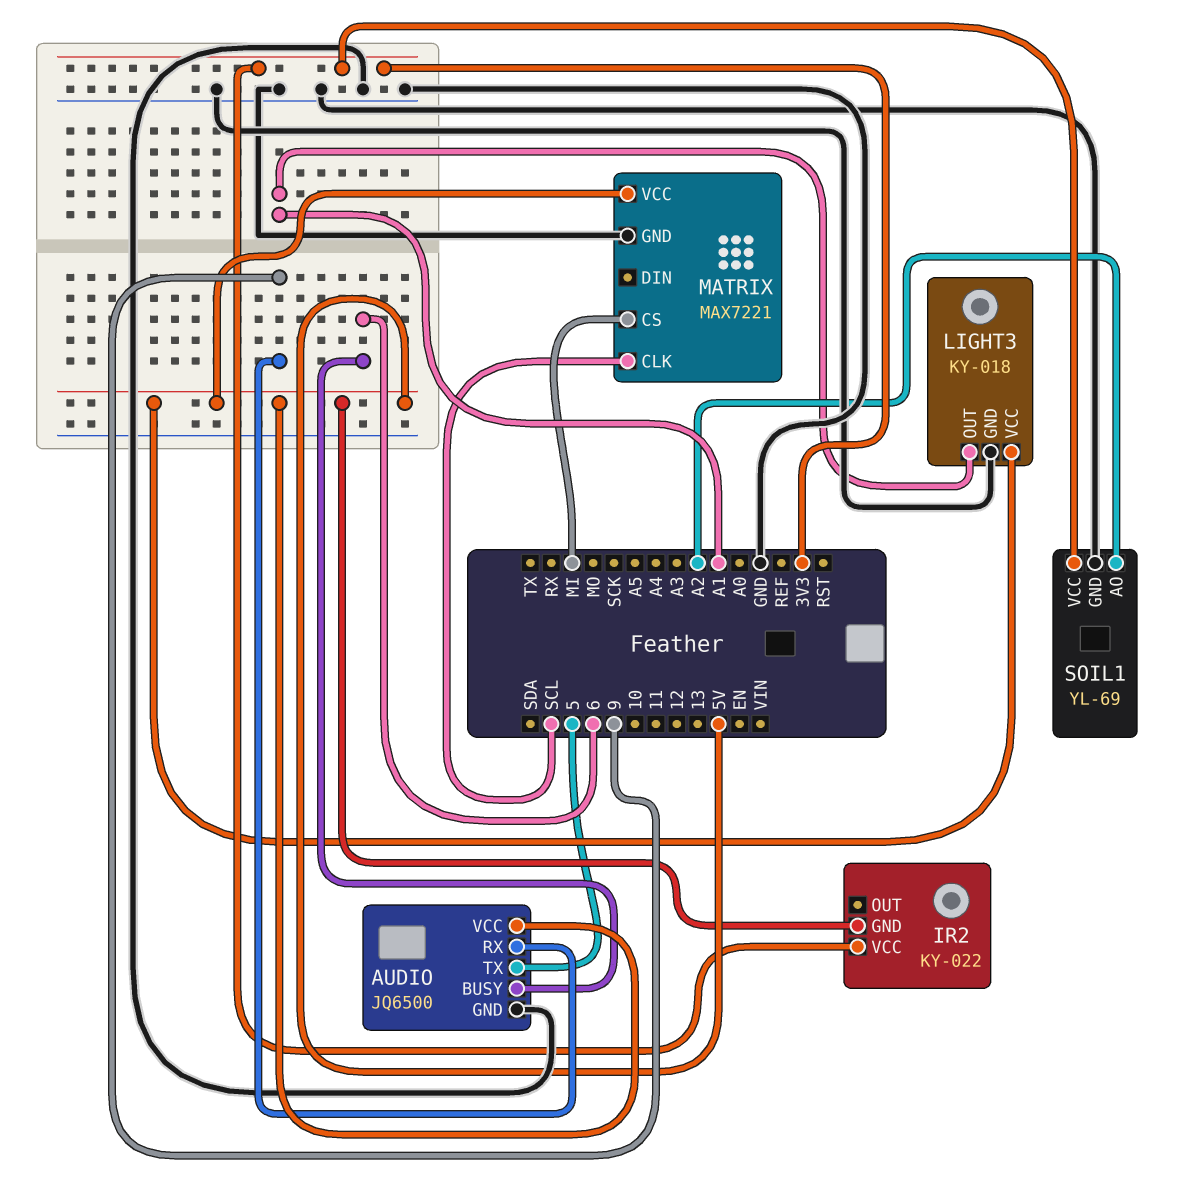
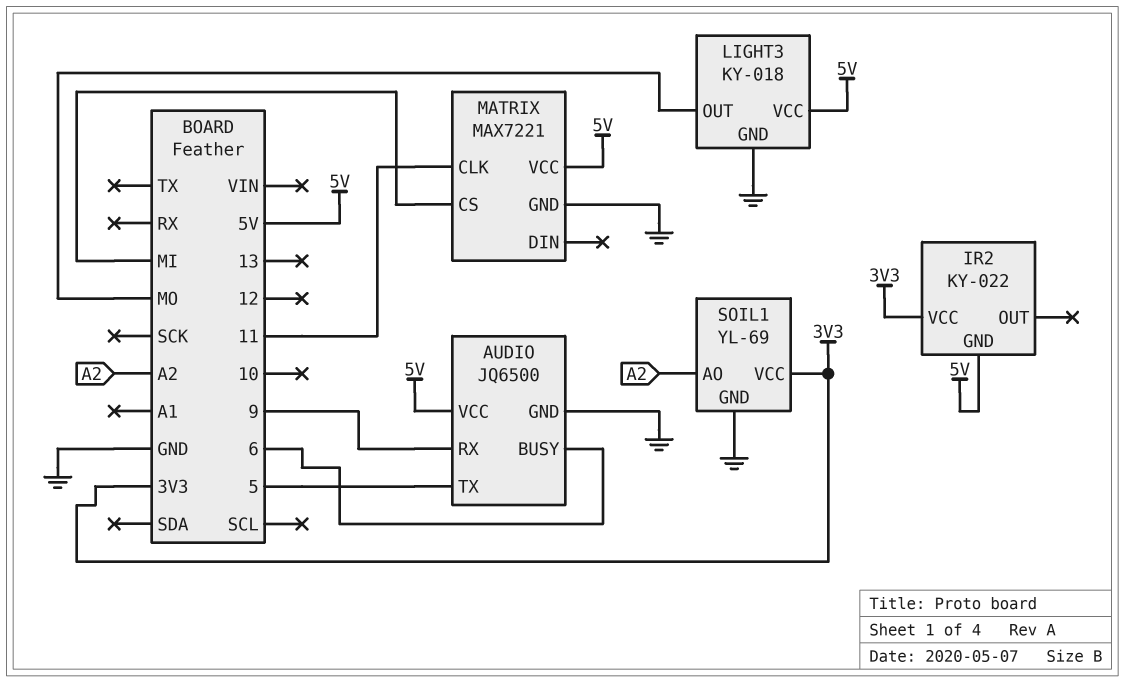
LIGHT3 pin OUT: A1 -> MO
MATRIX pin CLK: SCL -> 11

